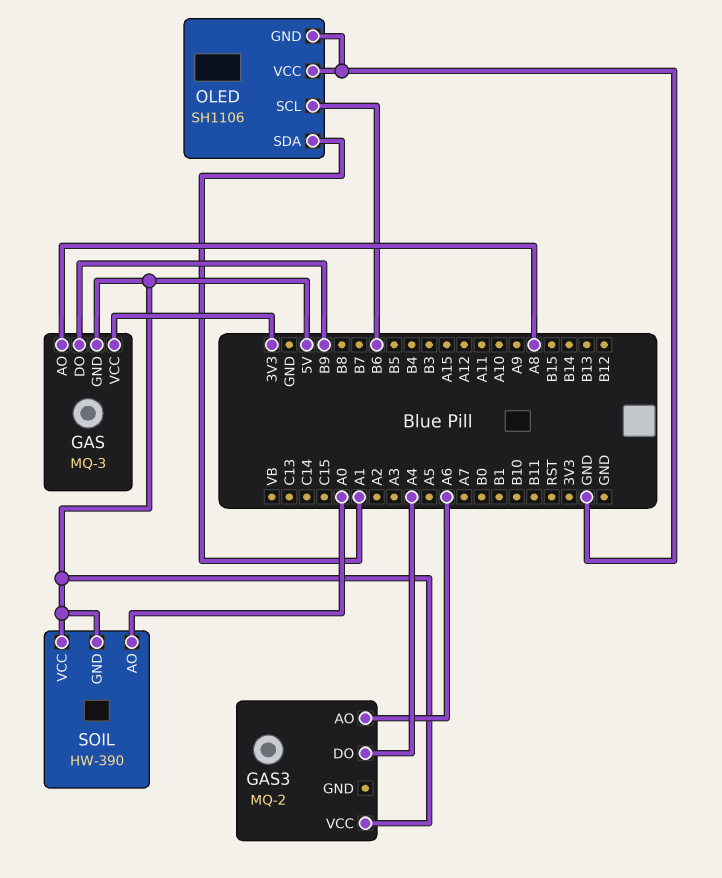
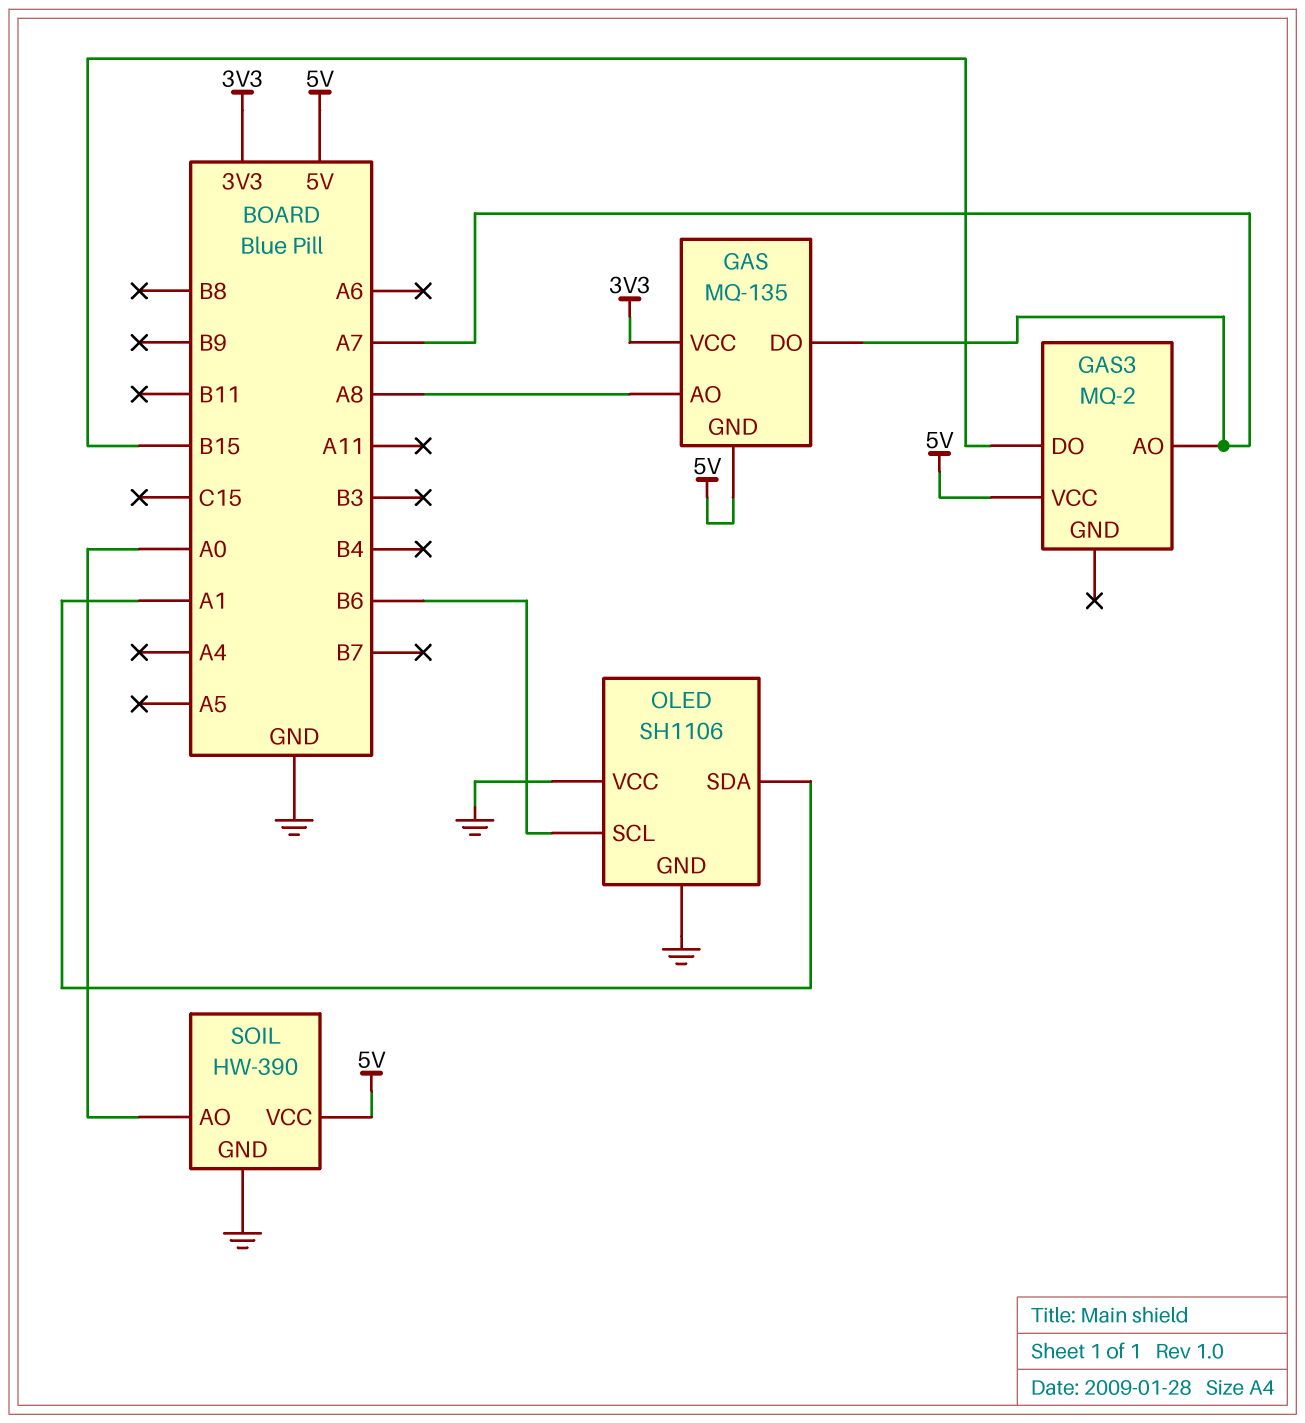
GAS: MQ-3 -> MQ-135
GAS pin DO: B9 -> A7
GAS3 pin AO: A6 -> A7
GAS3 pin DO: A4 -> B15
SOIL pin GND: 5V -> GND

